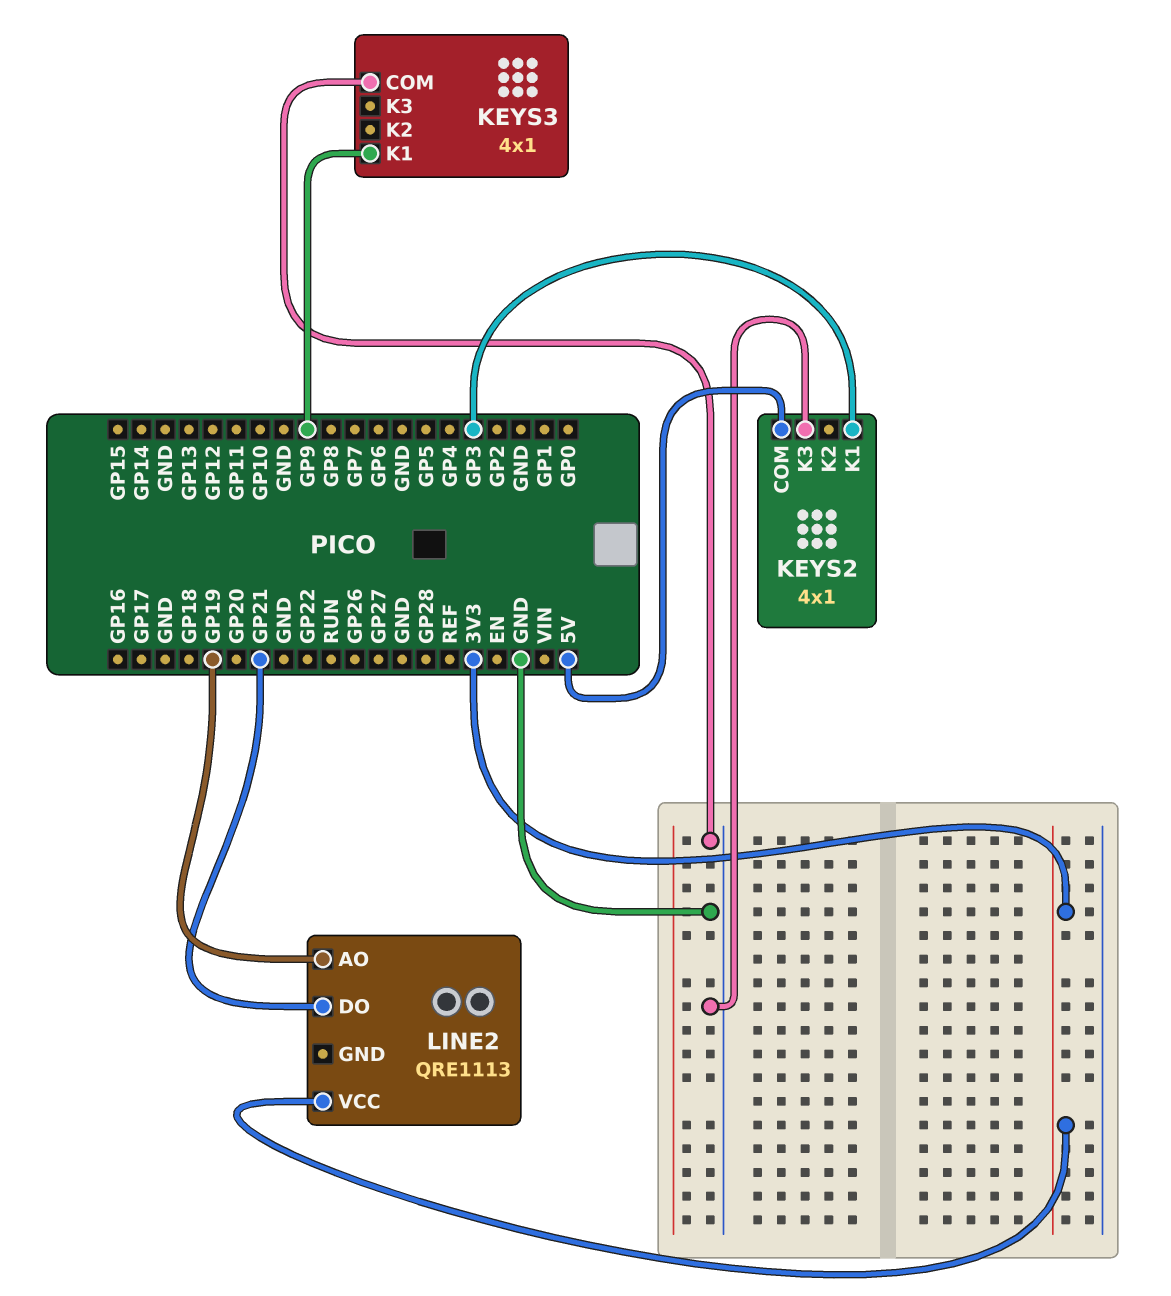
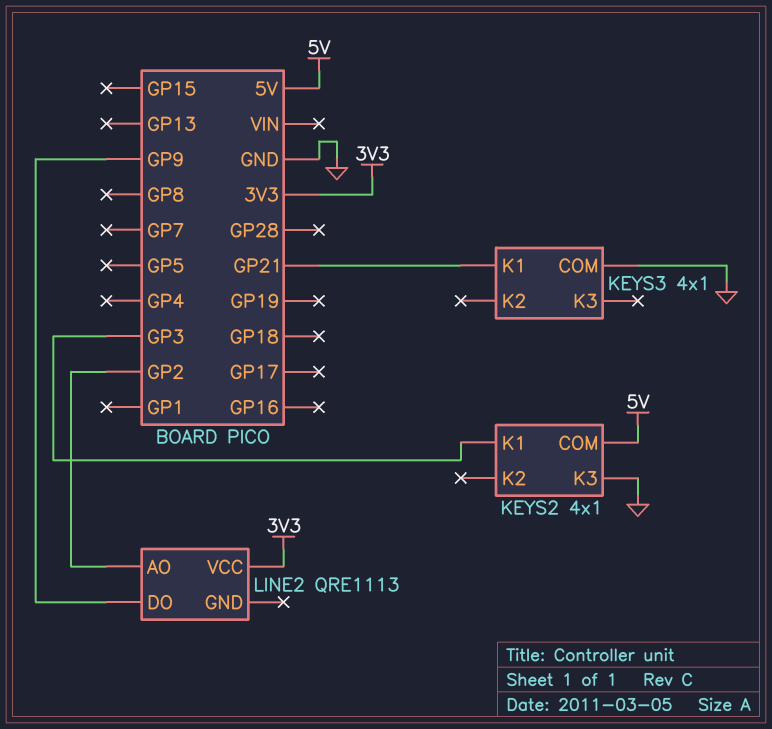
KEYS3 pin K1: GP9 -> GP21
LINE2 pin AO: GP19 -> GP2
LINE2 pin DO: GP21 -> GP9

